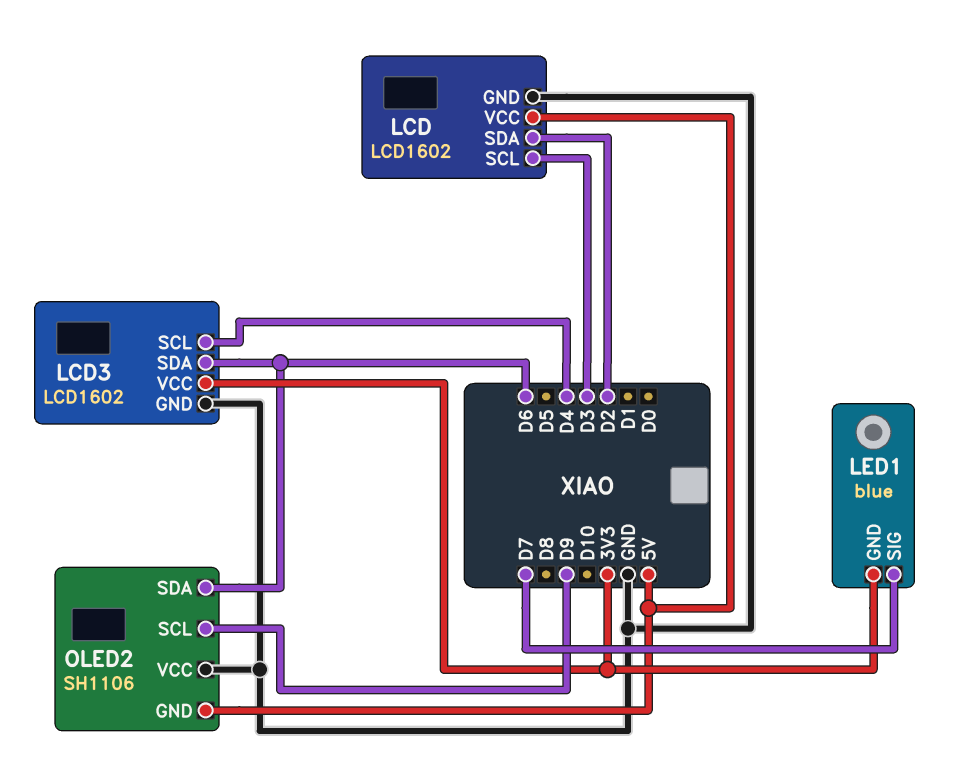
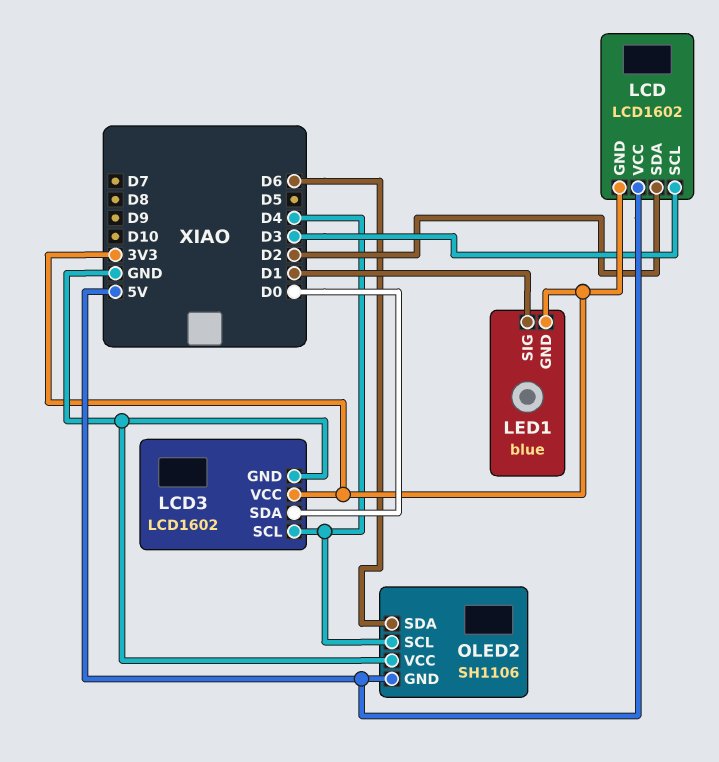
LCD pin GND: GND -> 3V3
LCD3 pin SDA: D6 -> D0
LED1 pin SIG: D7 -> D1
OLED2 pin SCL: D9 -> D4

